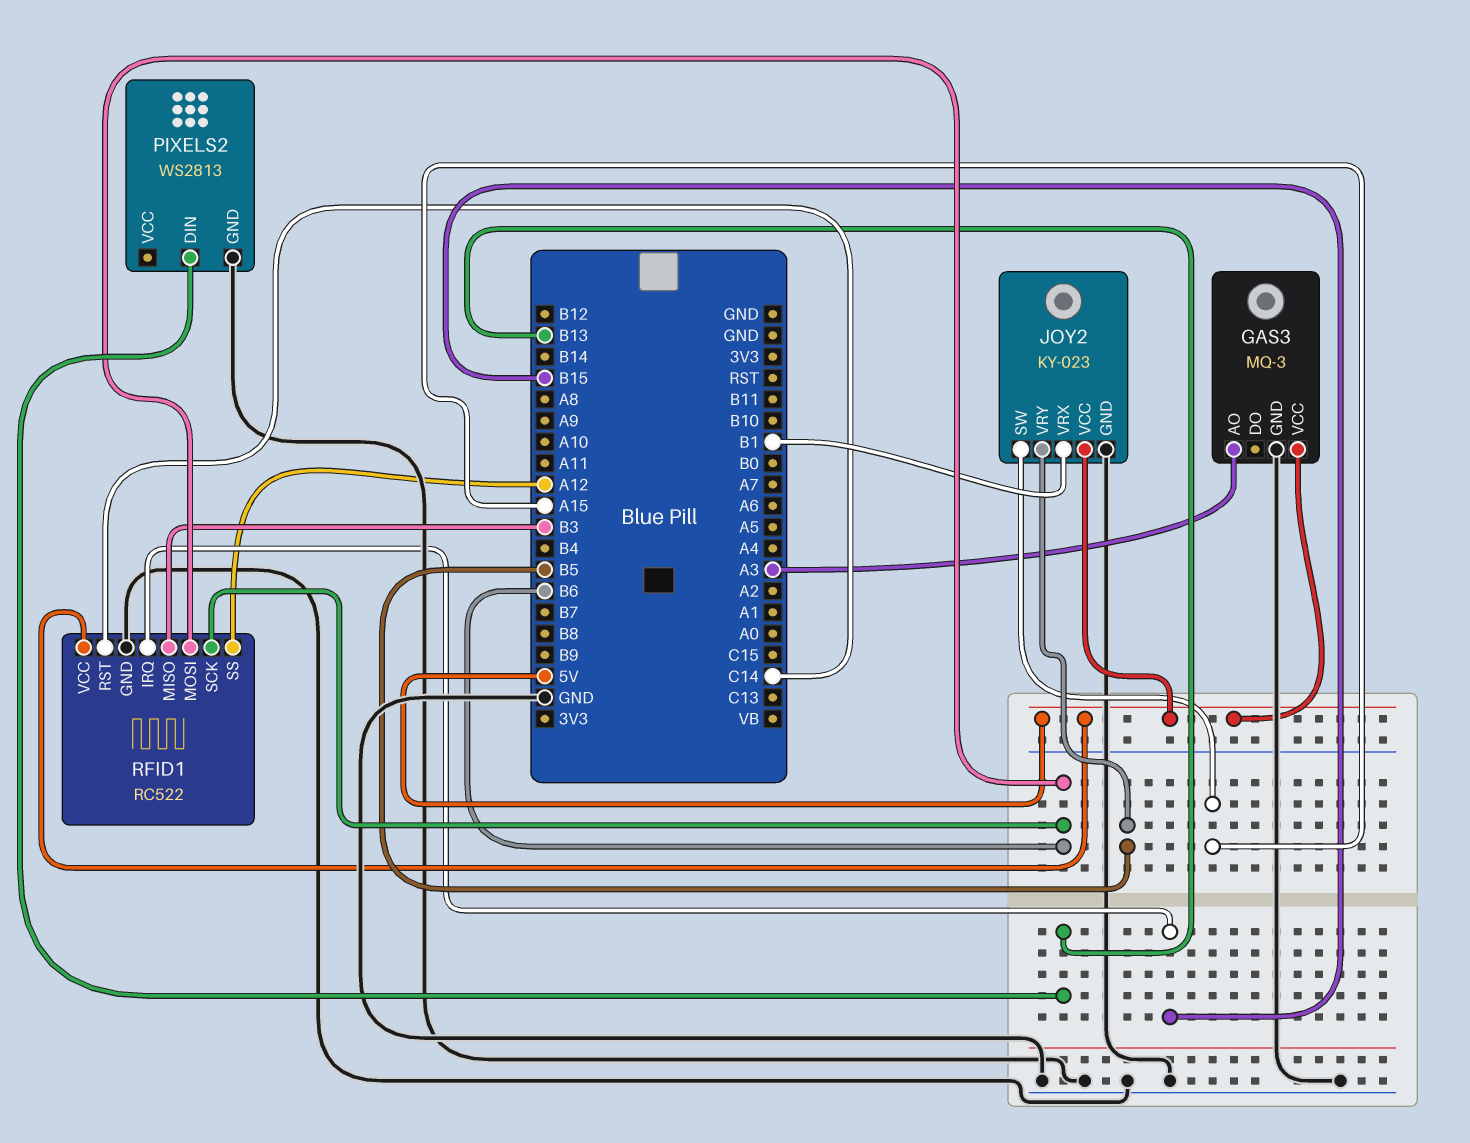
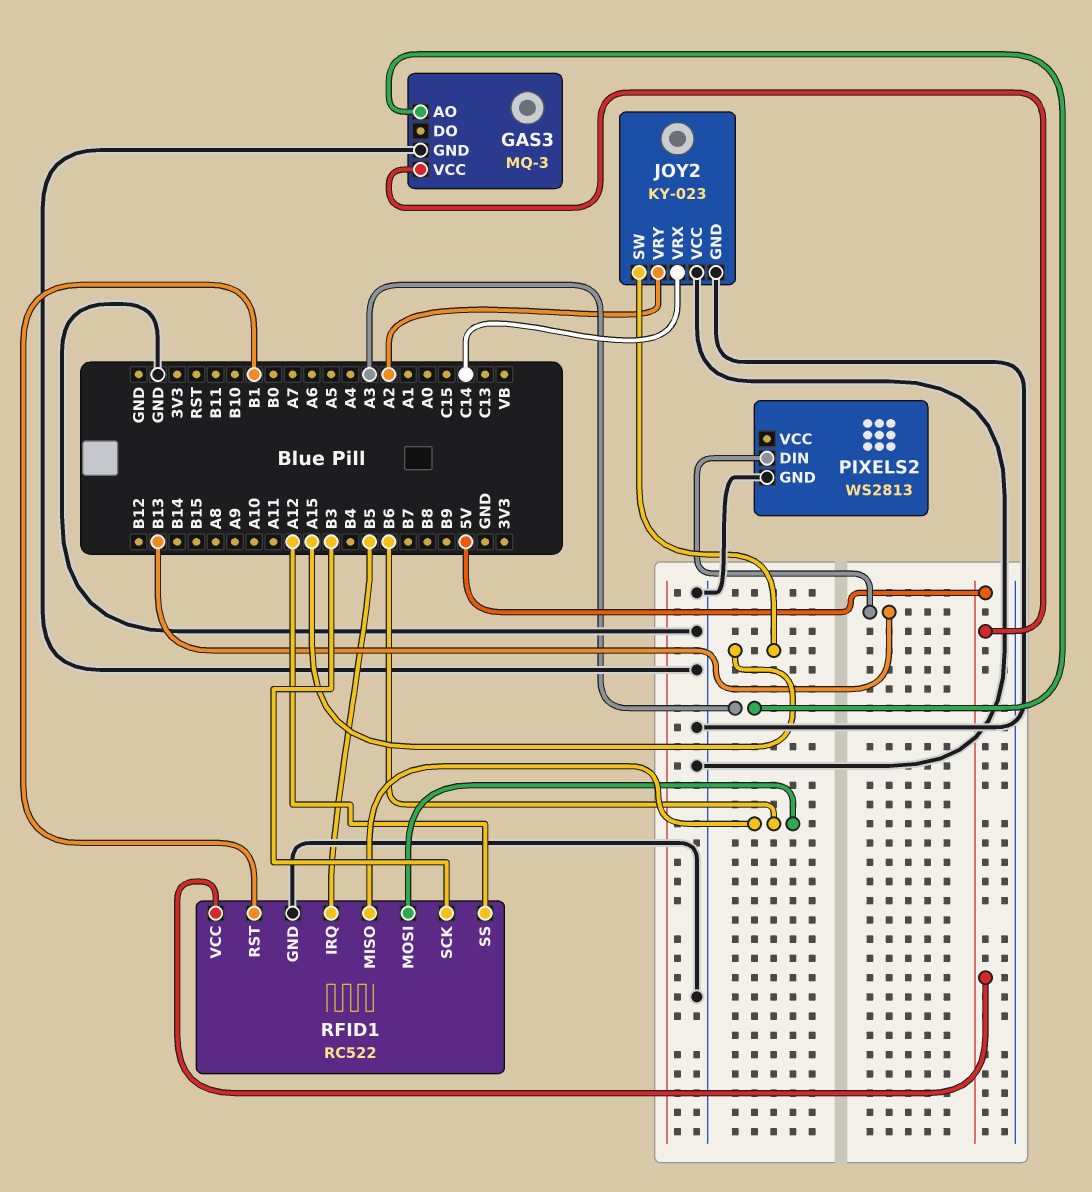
JOY2 pin VCC: 5V -> GND
JOY2 pin VRX: B1 -> C14
JOY2 pin VRY: B5 -> A2
RFID1 pin IRQ: B15 -> B5
RFID1 pin MISO: B3 -> B6
RFID1 pin RST: C14 -> B1
RFID1 pin SCK: B6 -> B3

